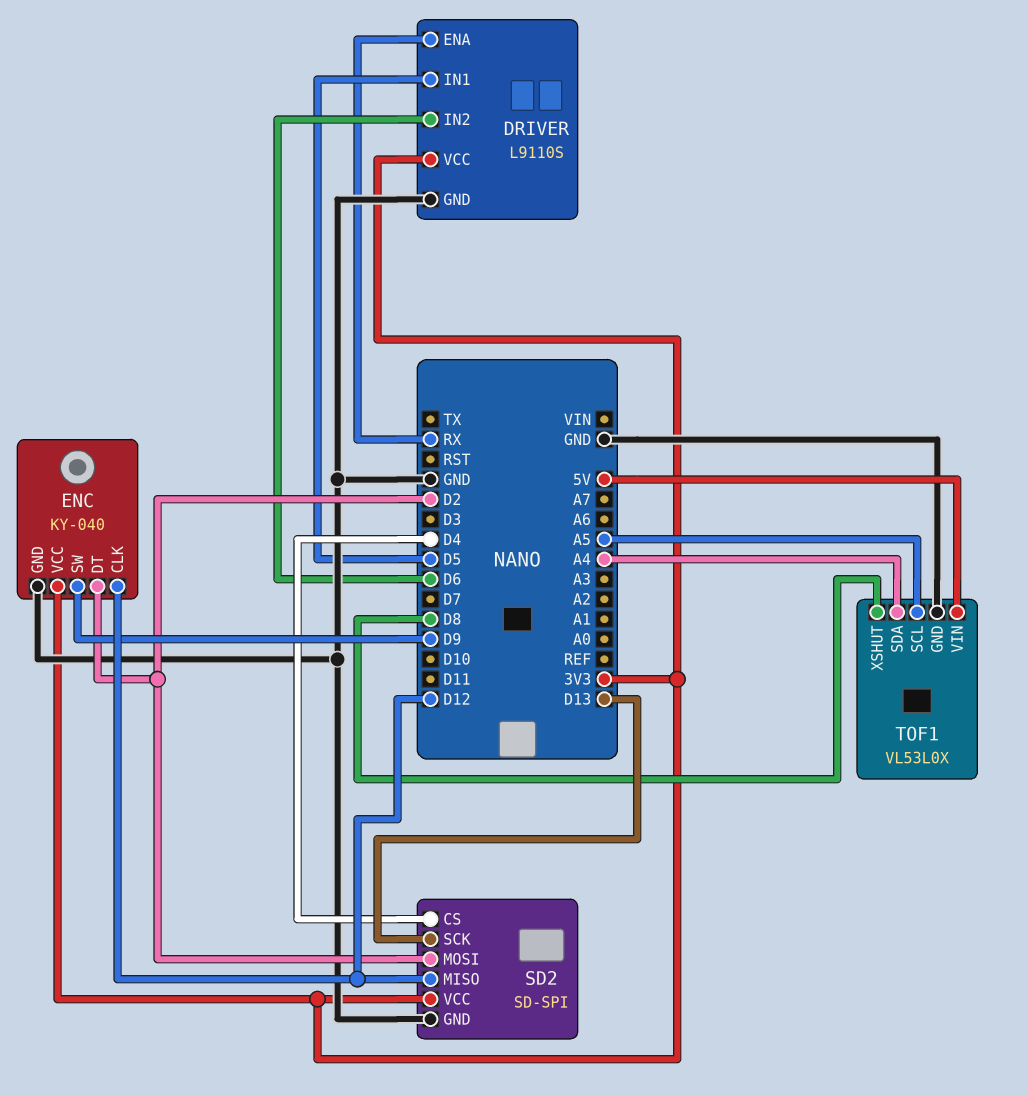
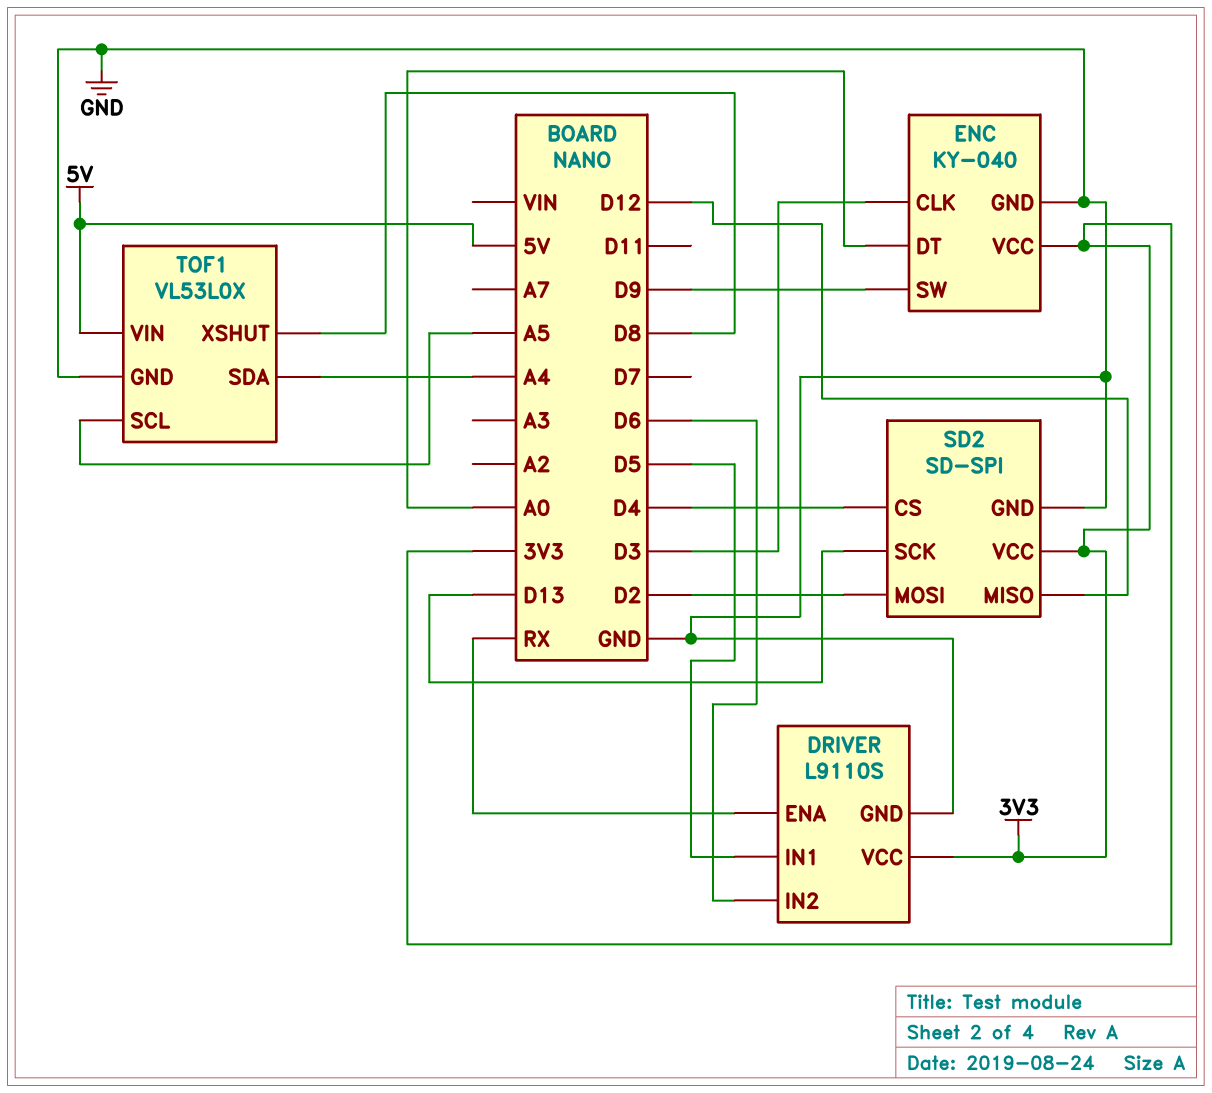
ENC pin CLK: D12 -> D3
ENC pin DT: D2 -> A0

